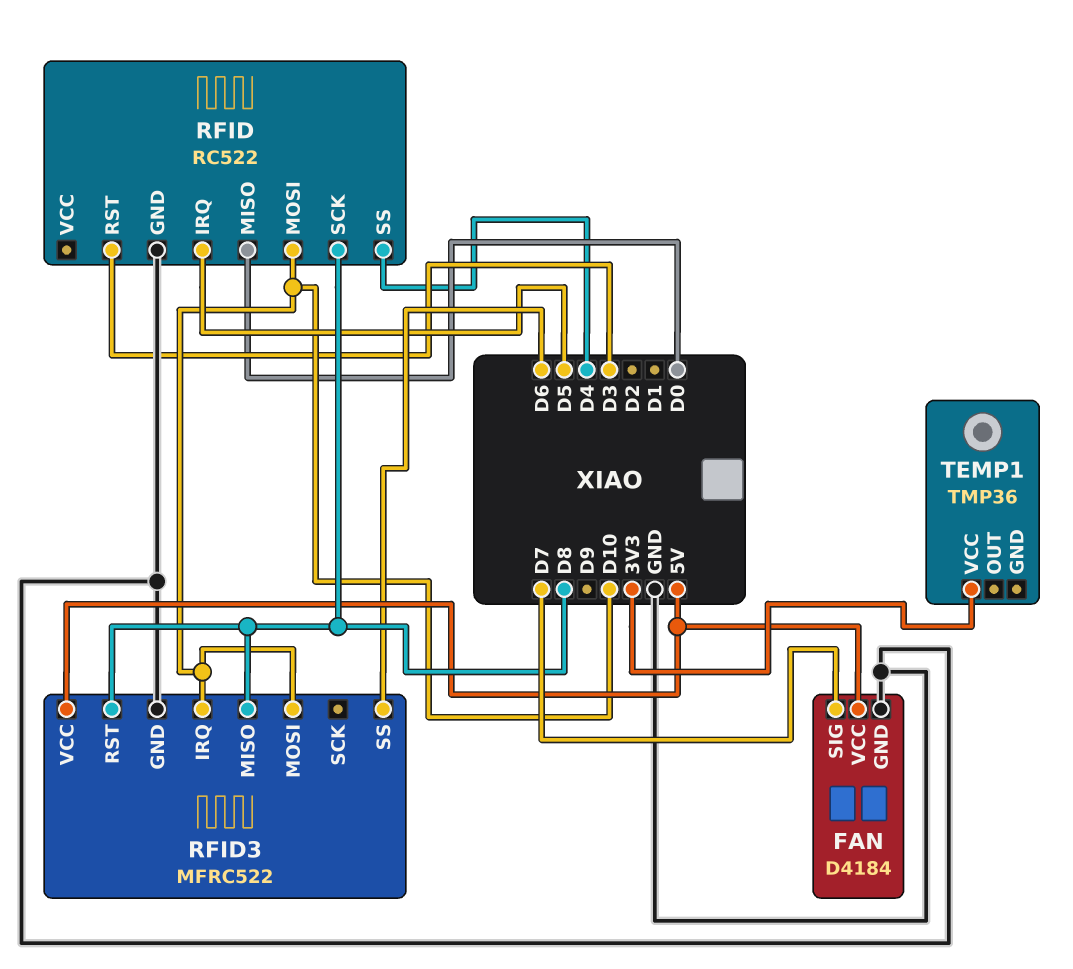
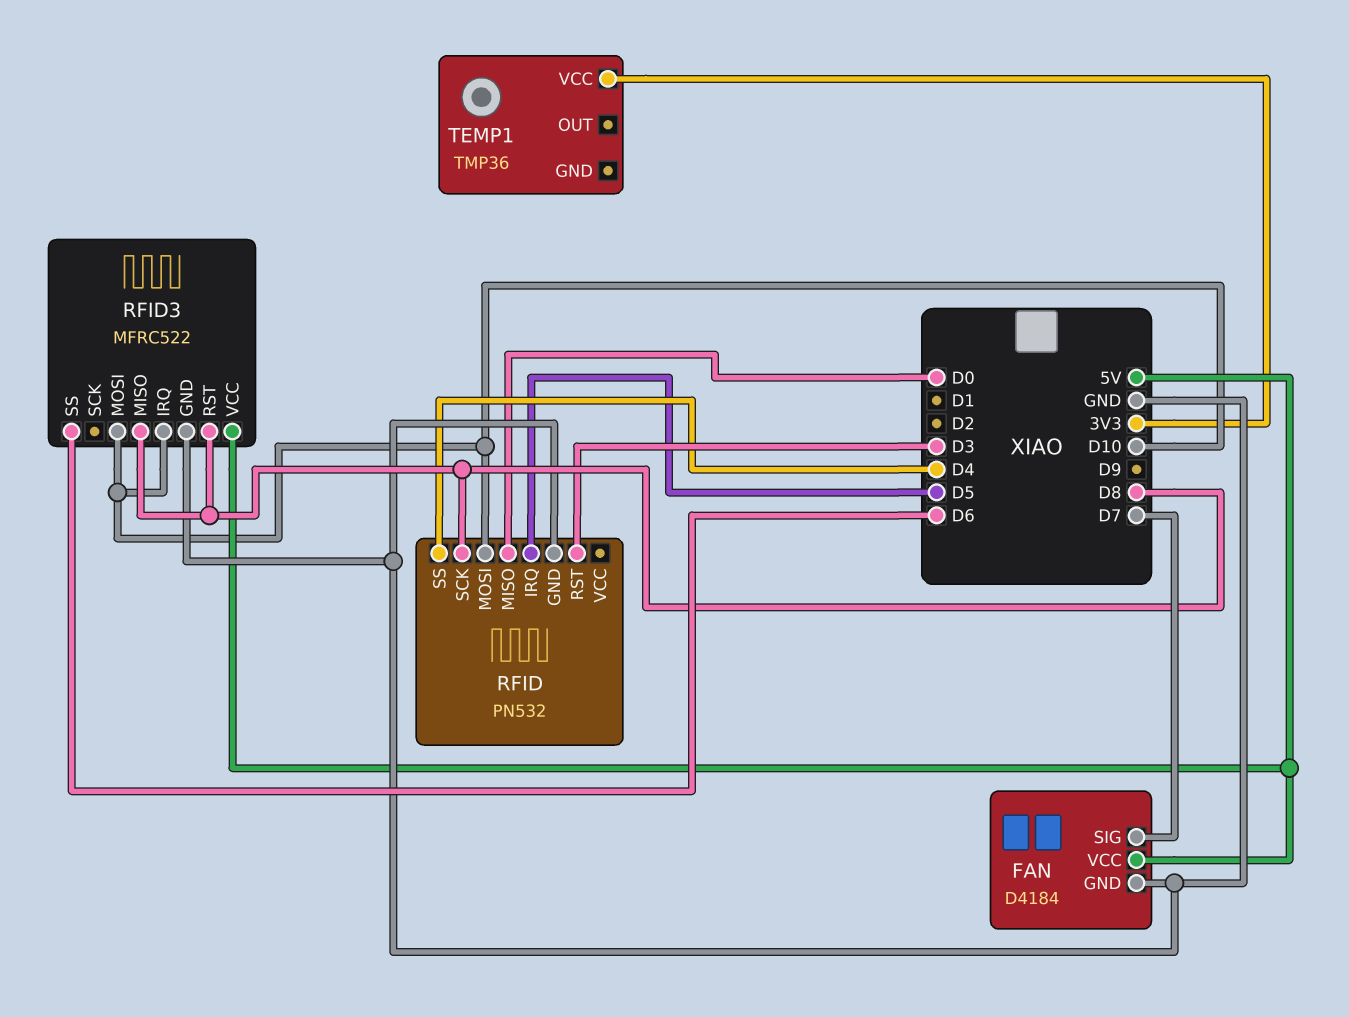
RFID: RC522 -> PN532

